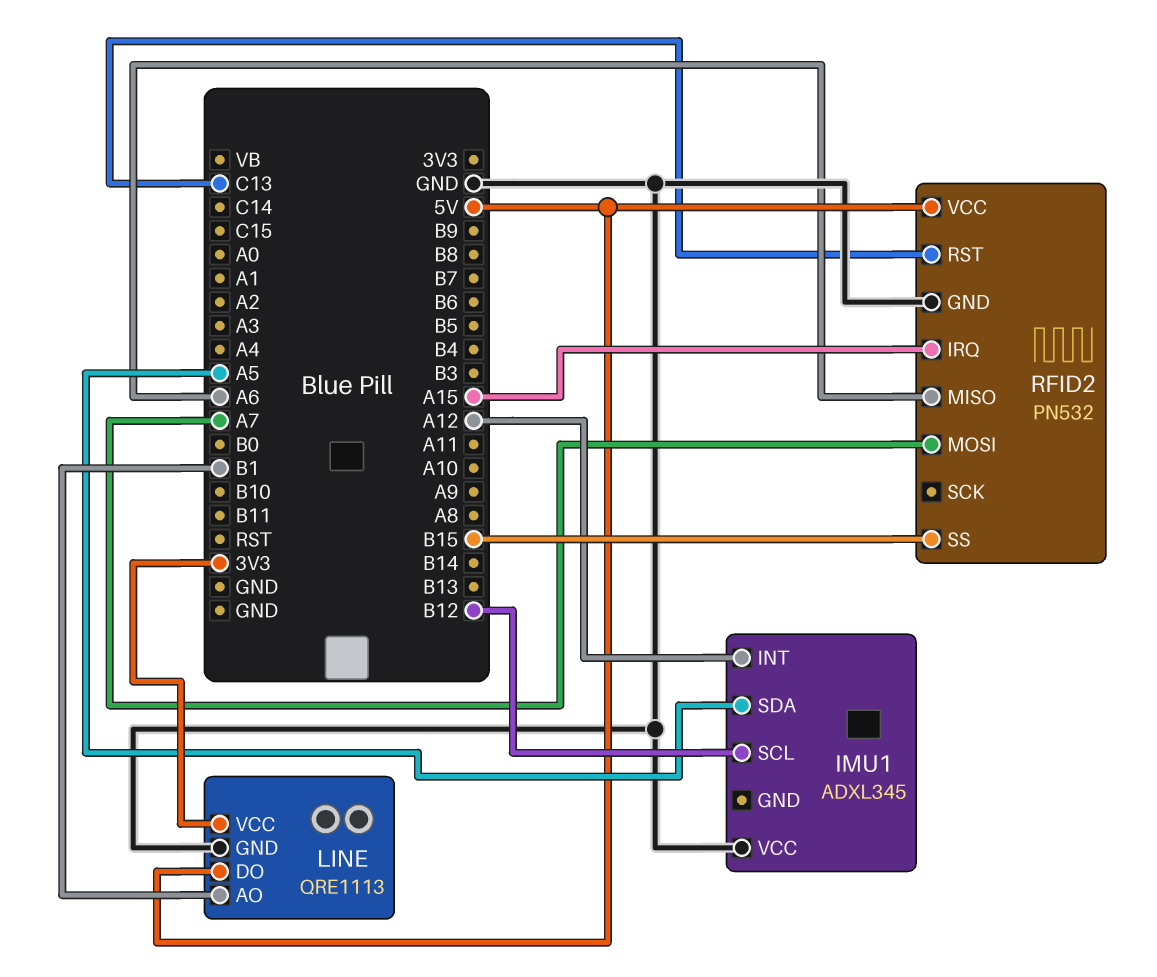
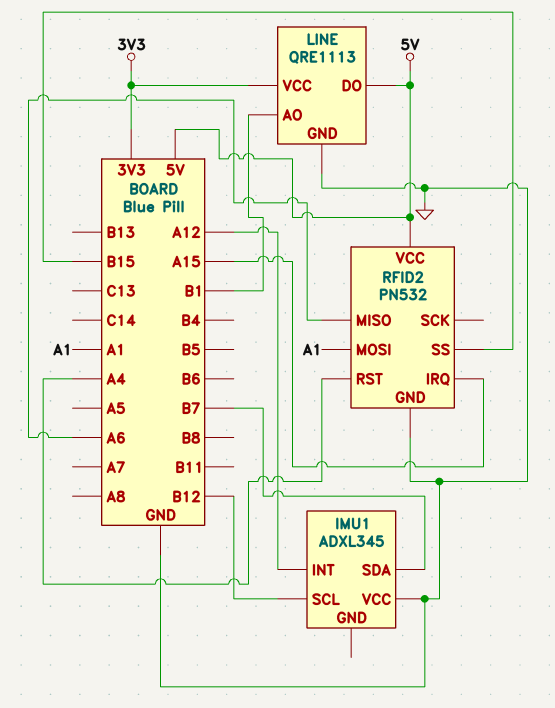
IMU1 pin SDA: A5 -> B7
RFID2 pin MOSI: A7 -> A1
RFID2 pin RST: C13 -> A4

